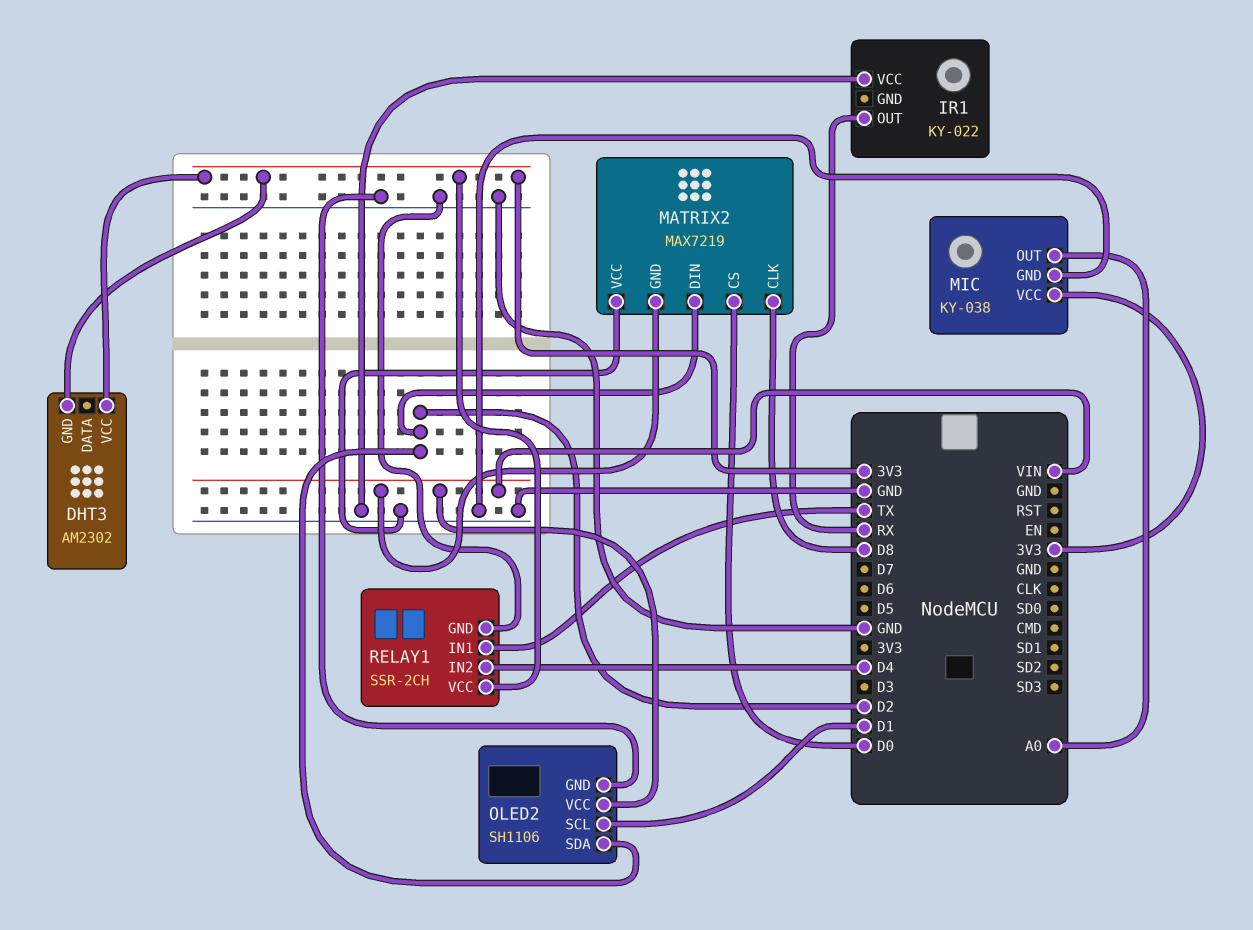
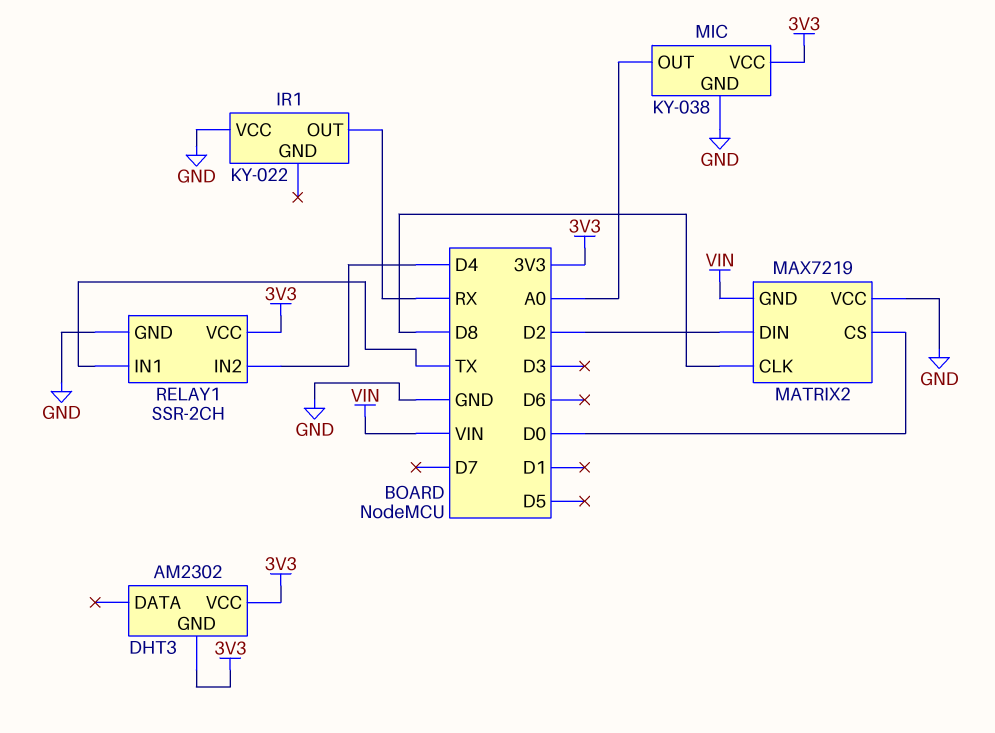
OLED2: SH1106 -> none
OLED2 pin GND: GND -> none
OLED2 pin SCL: D1 -> none
OLED2 pin SDA: D2 -> none
OLED2 pin VCC: VIN -> none

